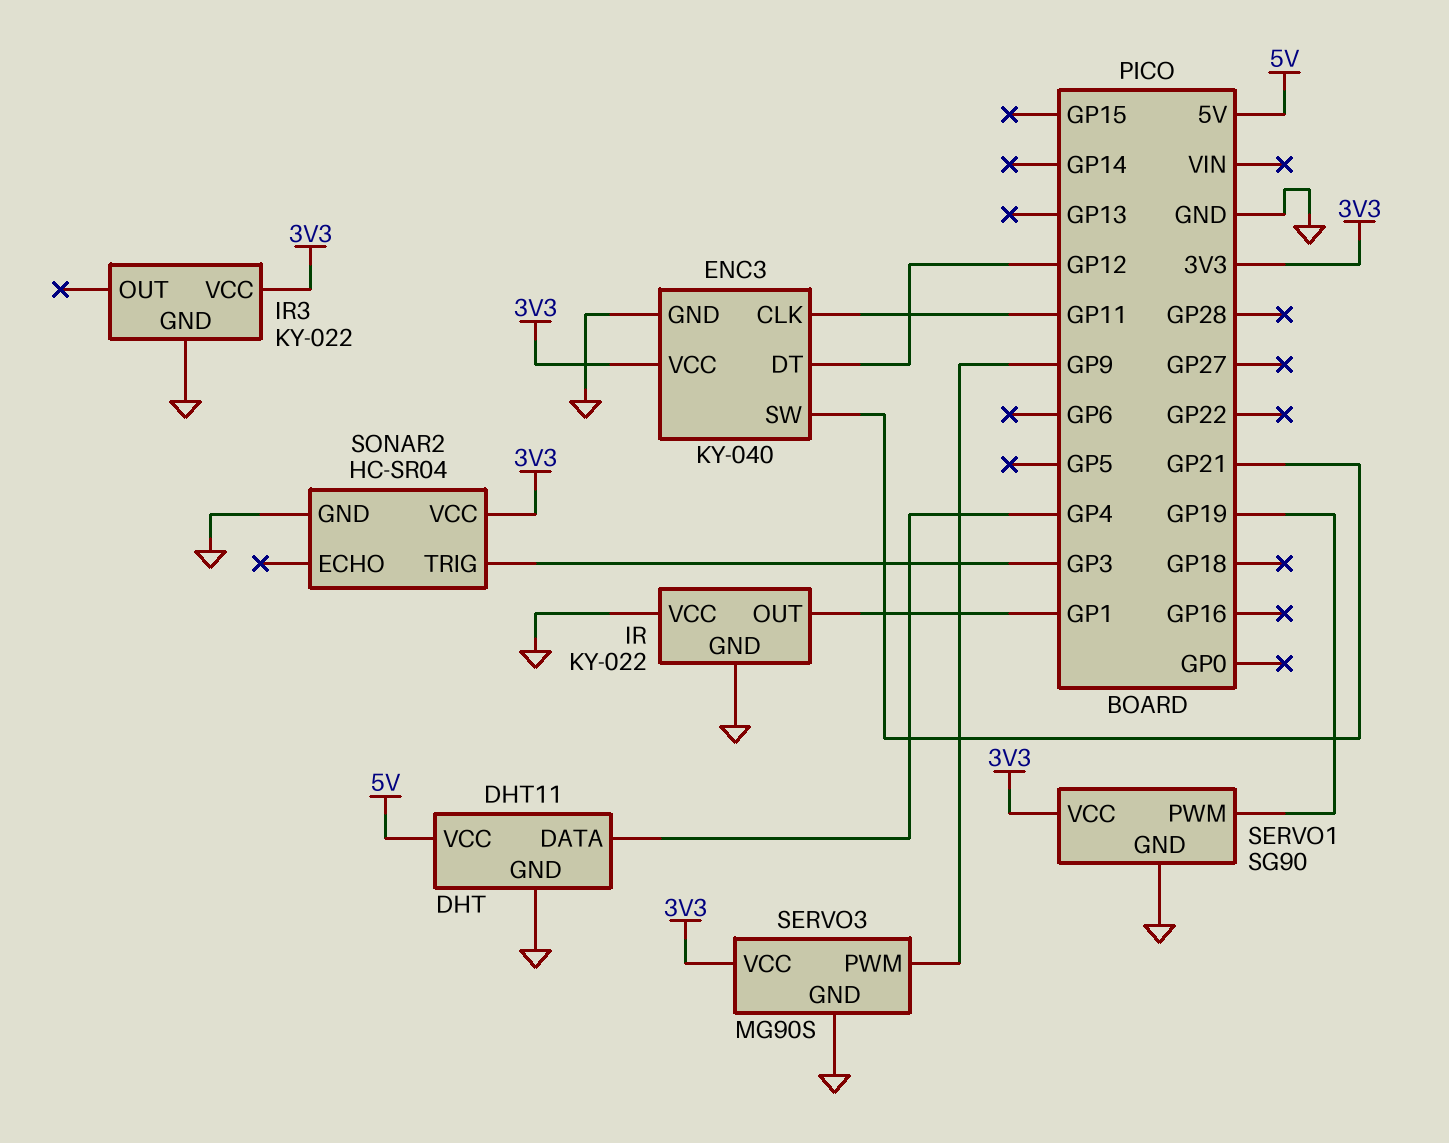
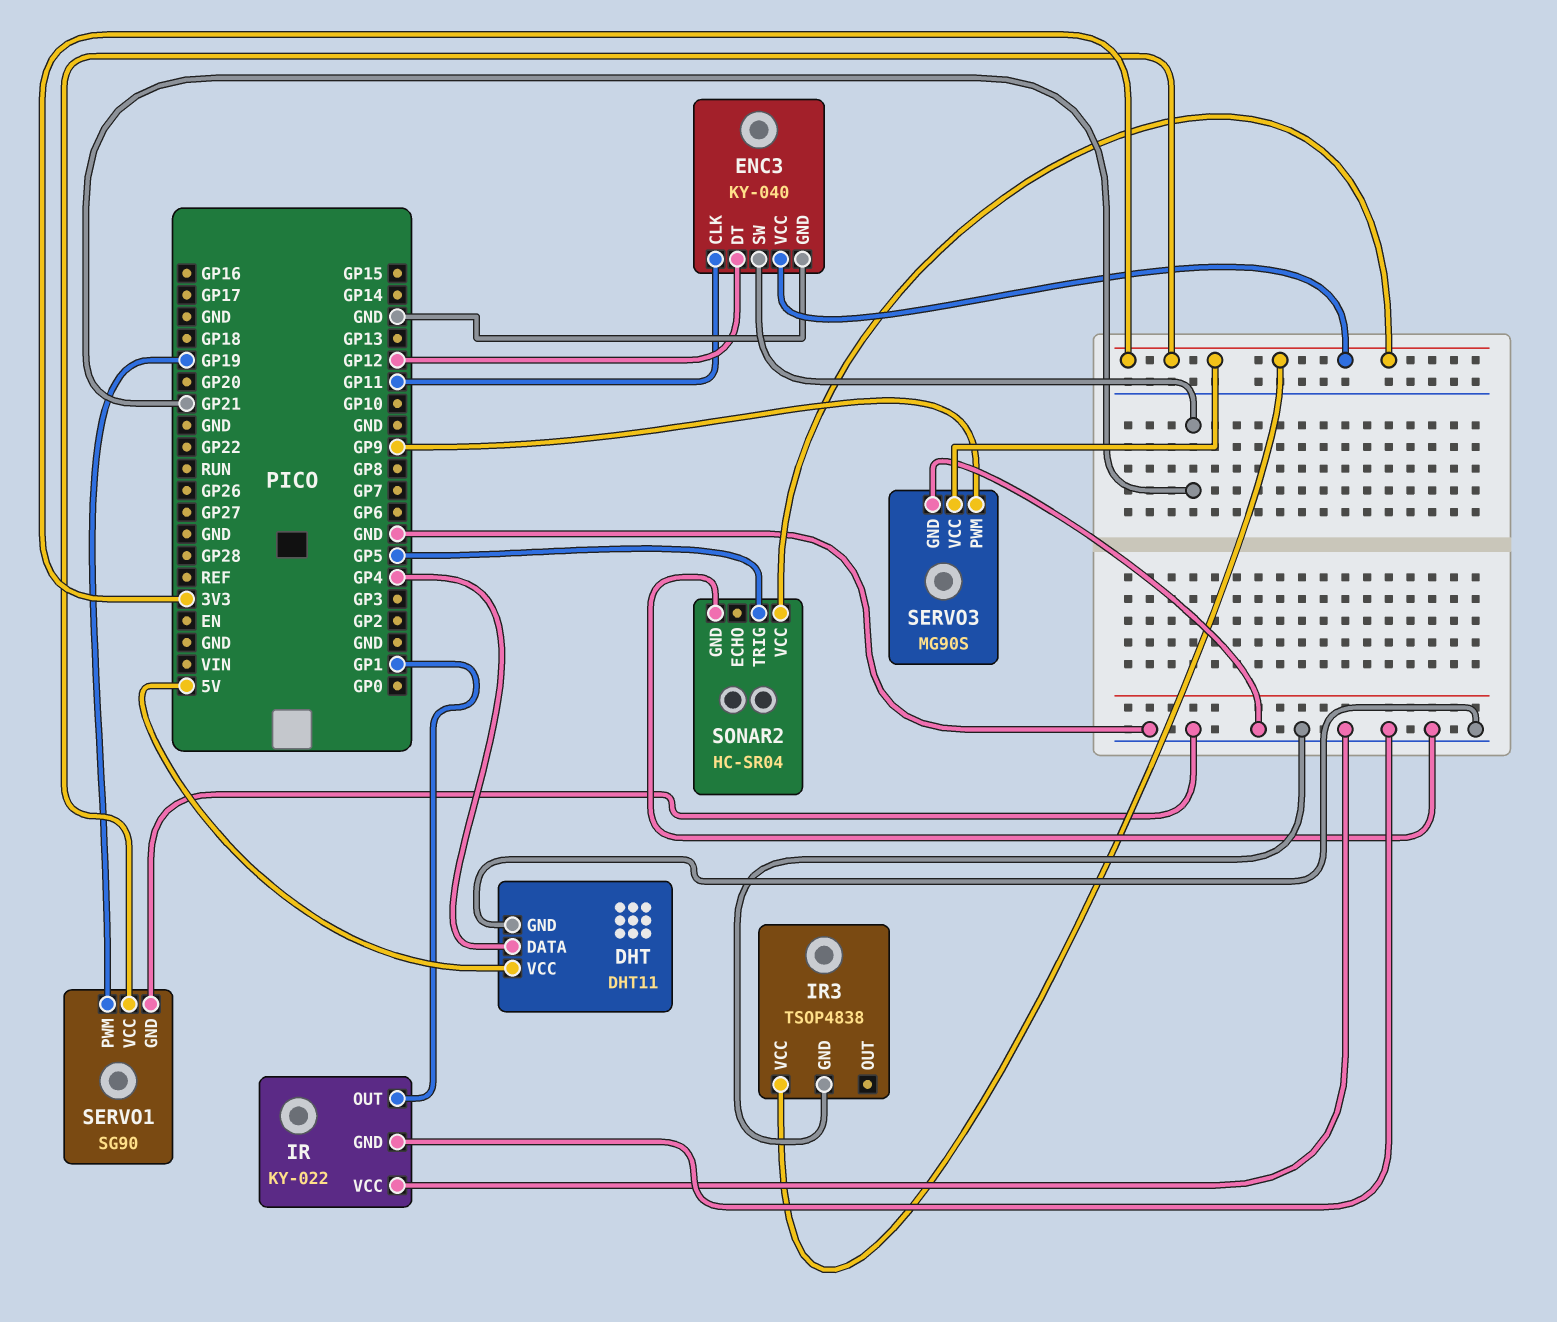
IR3: KY-022 -> TSOP4838
SONAR2 pin TRIG: GP3 -> GP5

